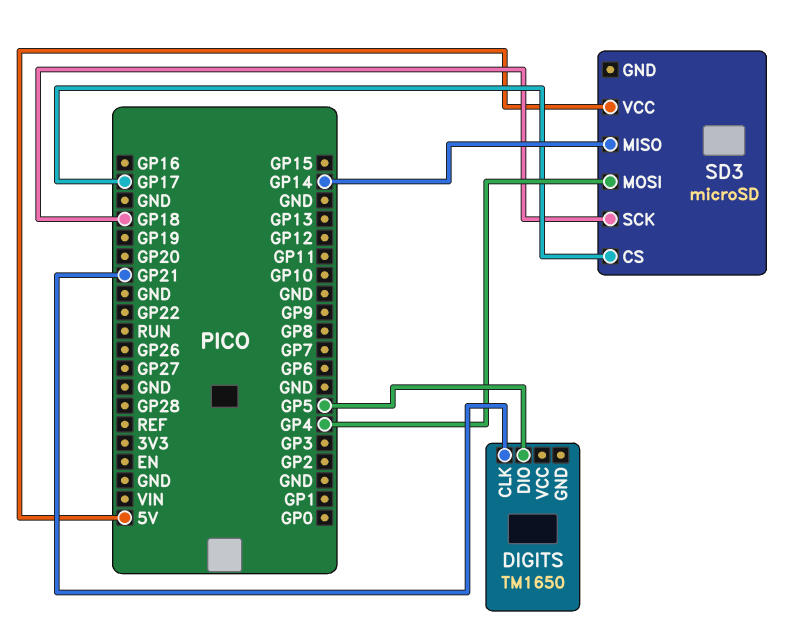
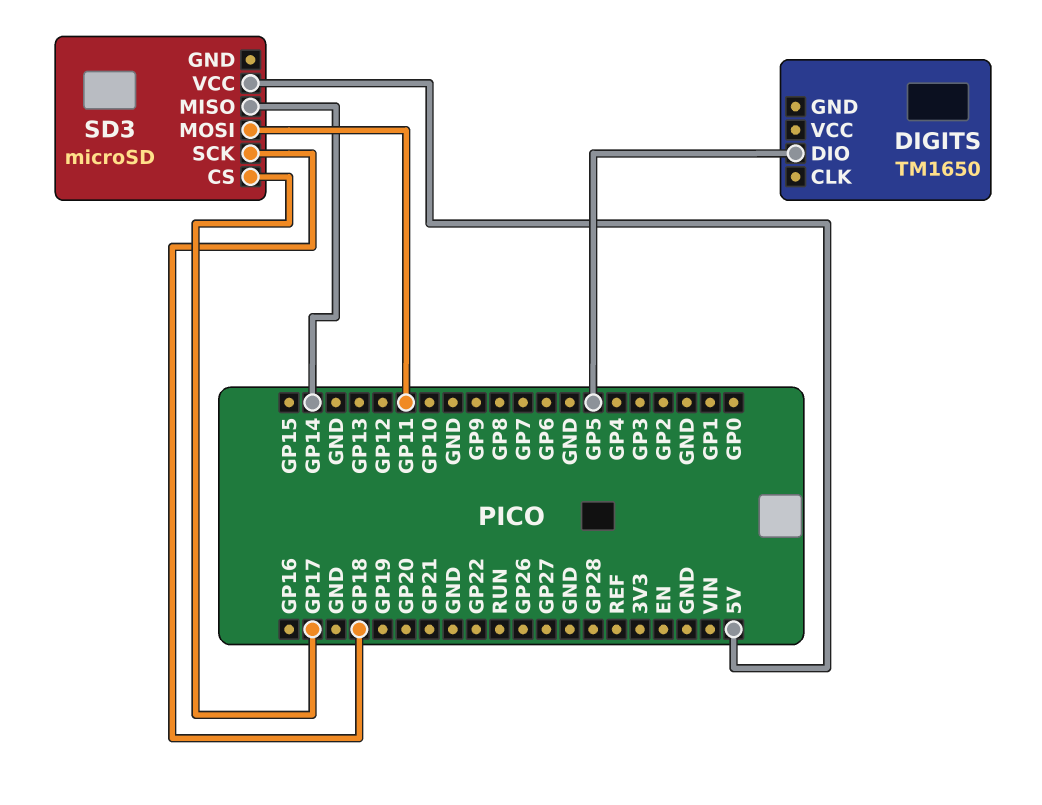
DIGITS pin CLK: GP21 -> none
SD3 pin MOSI: GP4 -> GP11

